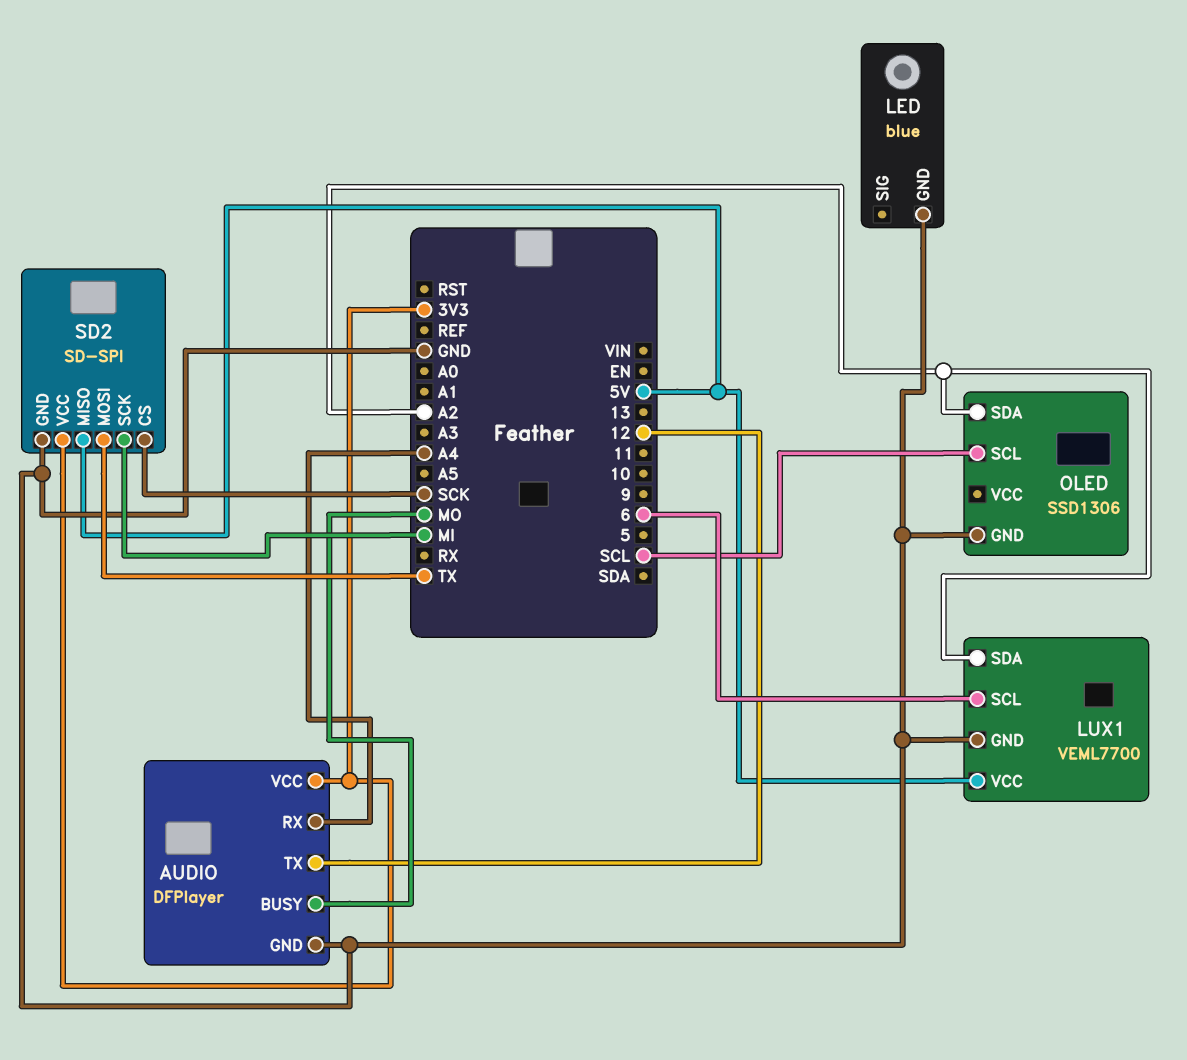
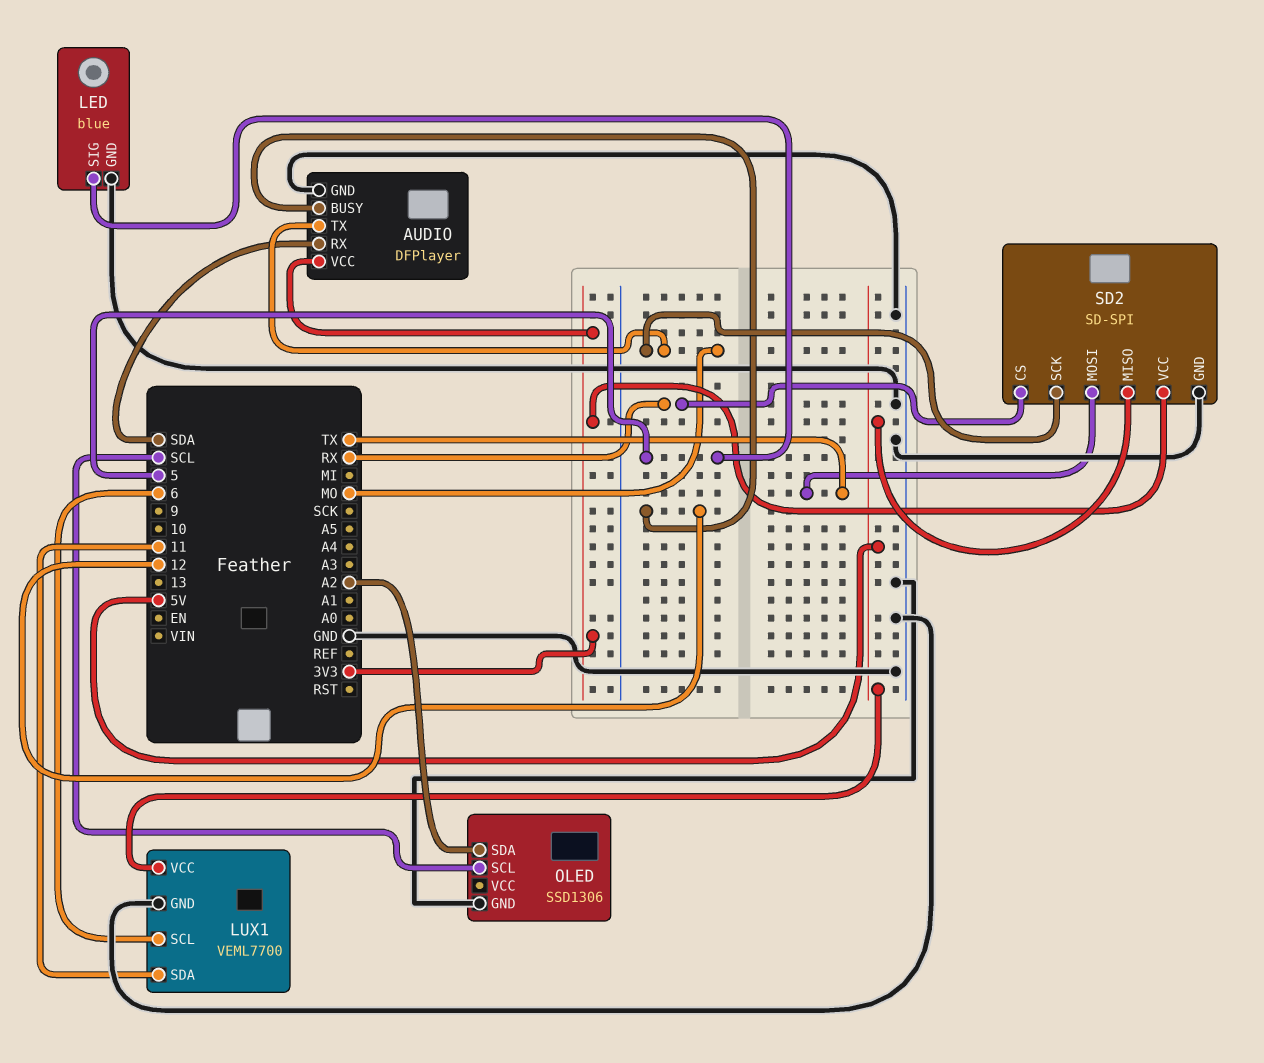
AUDIO pin BUSY: MO -> 12
AUDIO pin RX: A4 -> SDA
AUDIO pin TX: 12 -> MO
LED pin SIG: none -> 5
LUX1 pin SDA: A2 -> 11
SD2 pin CS: SCK -> RX
SD2 pin SCK: MI -> MO

